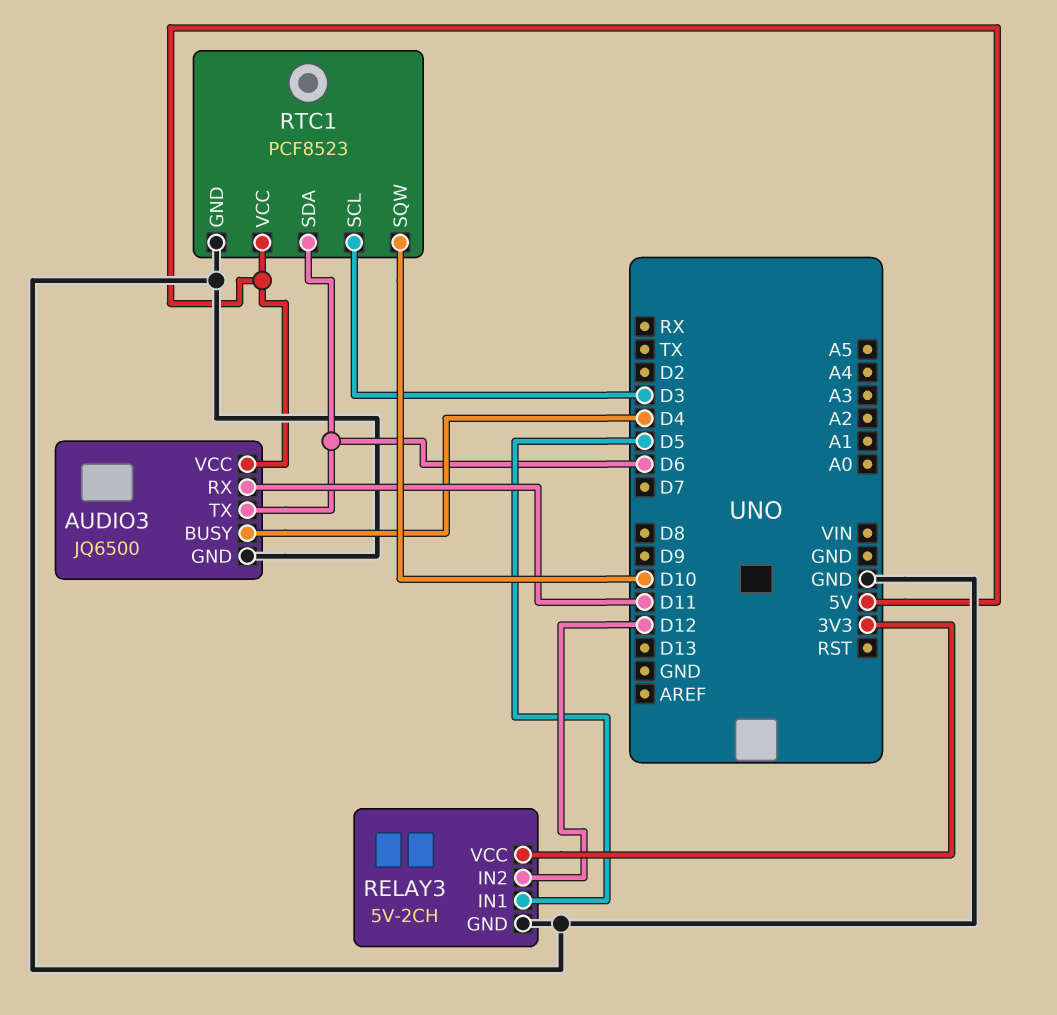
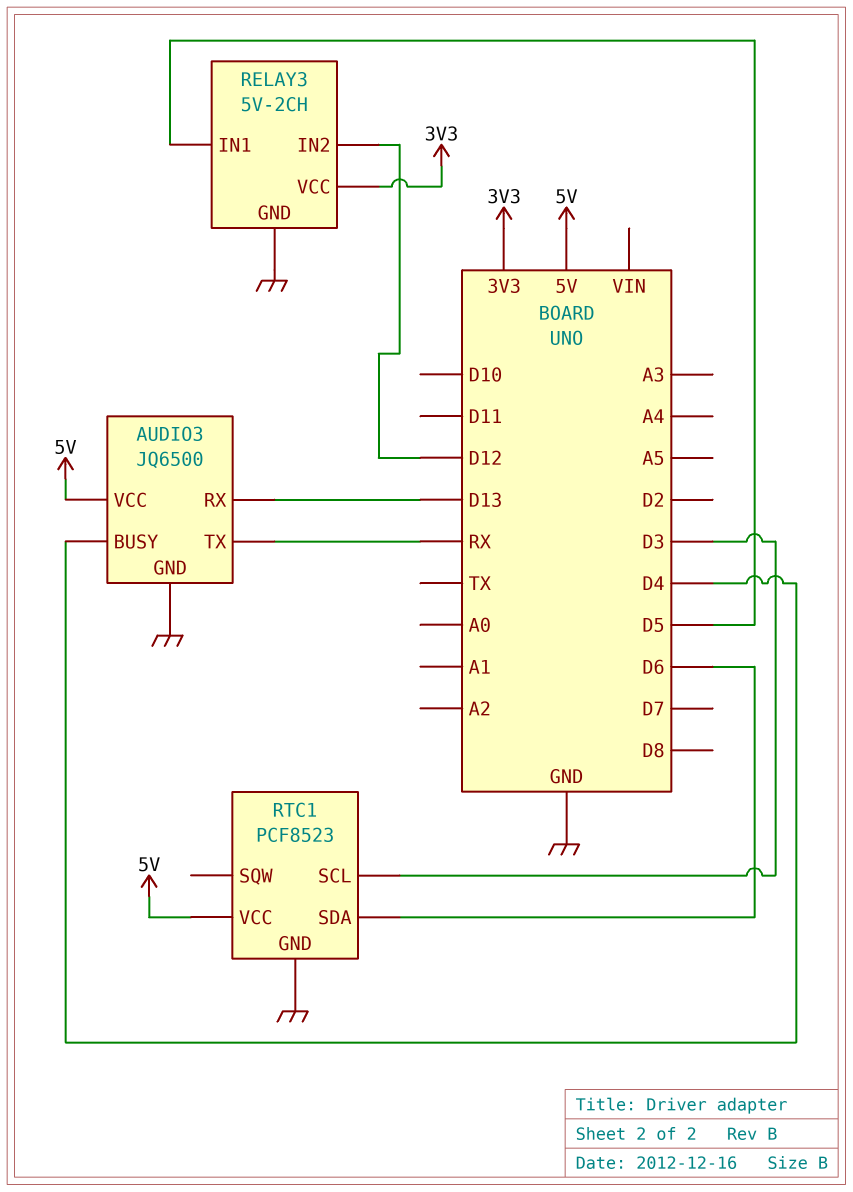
AUDIO3 pin RX: D11 -> D13
AUDIO3 pin TX: D6 -> RX
RTC1 pin SQW: D10 -> none

